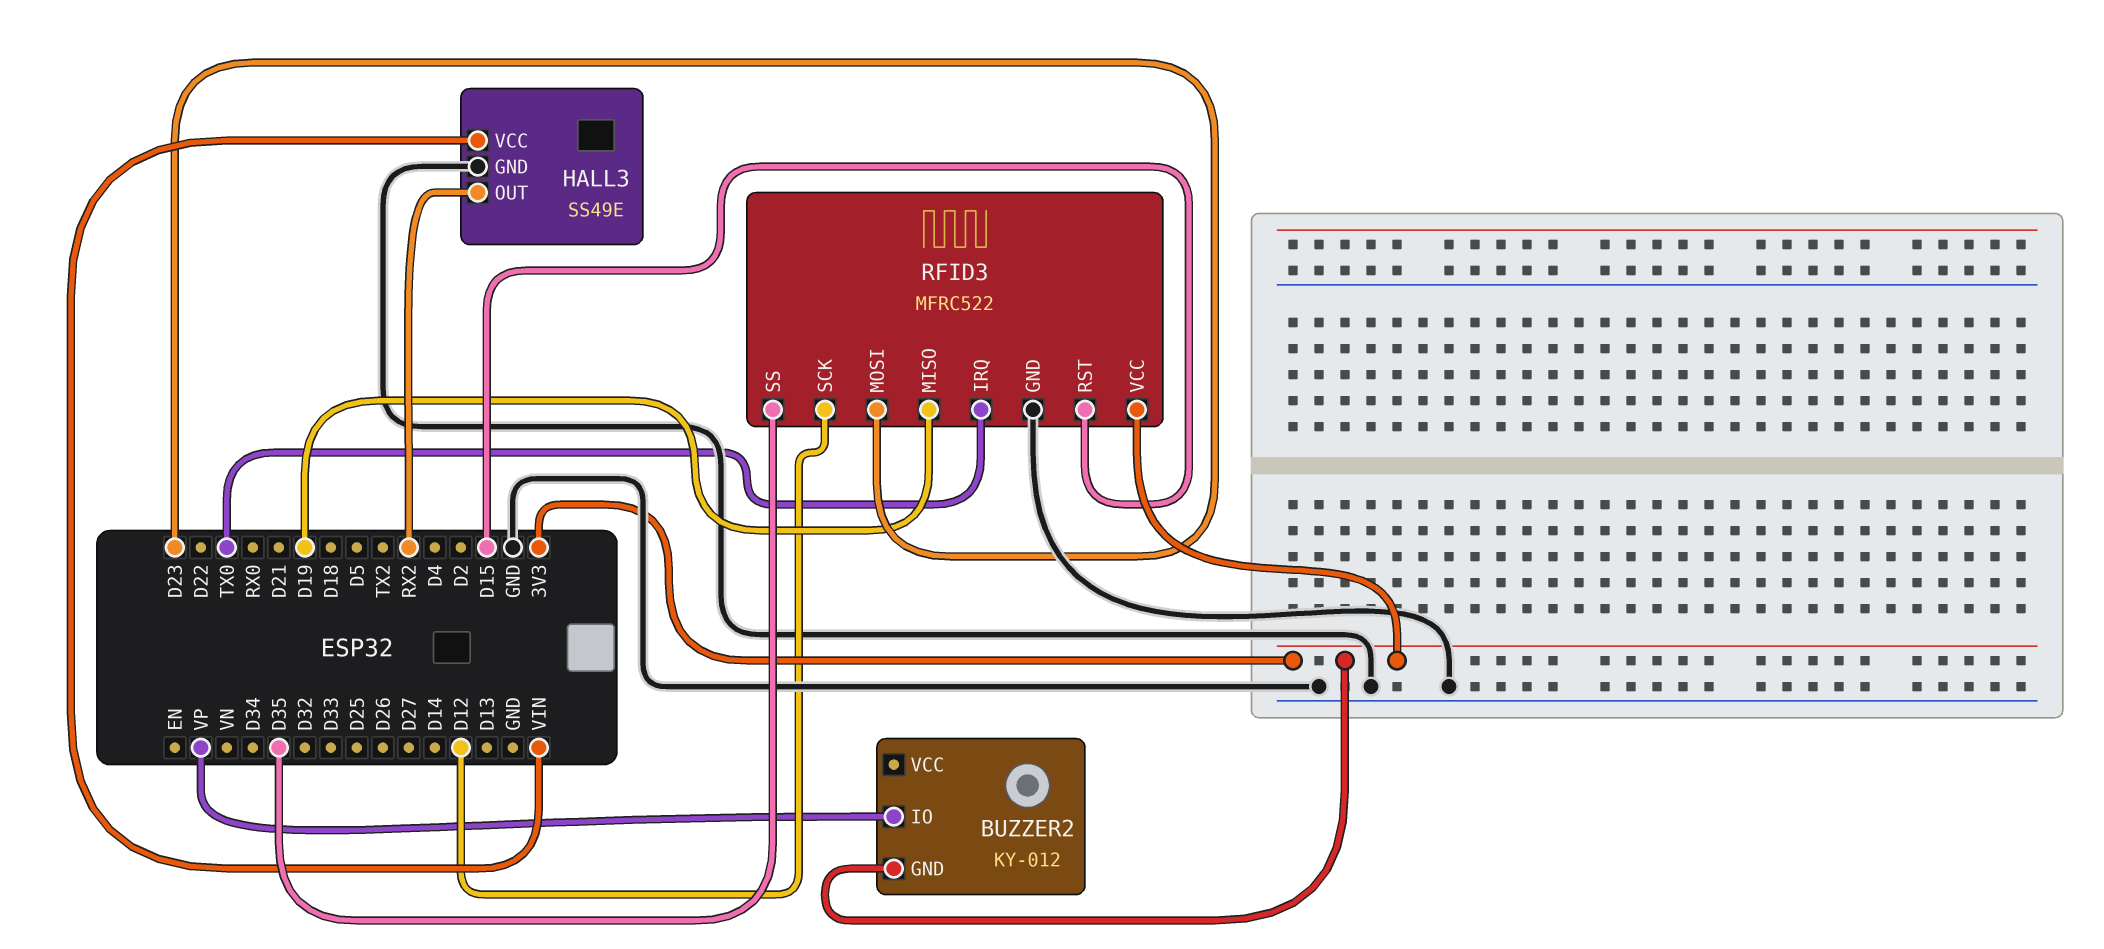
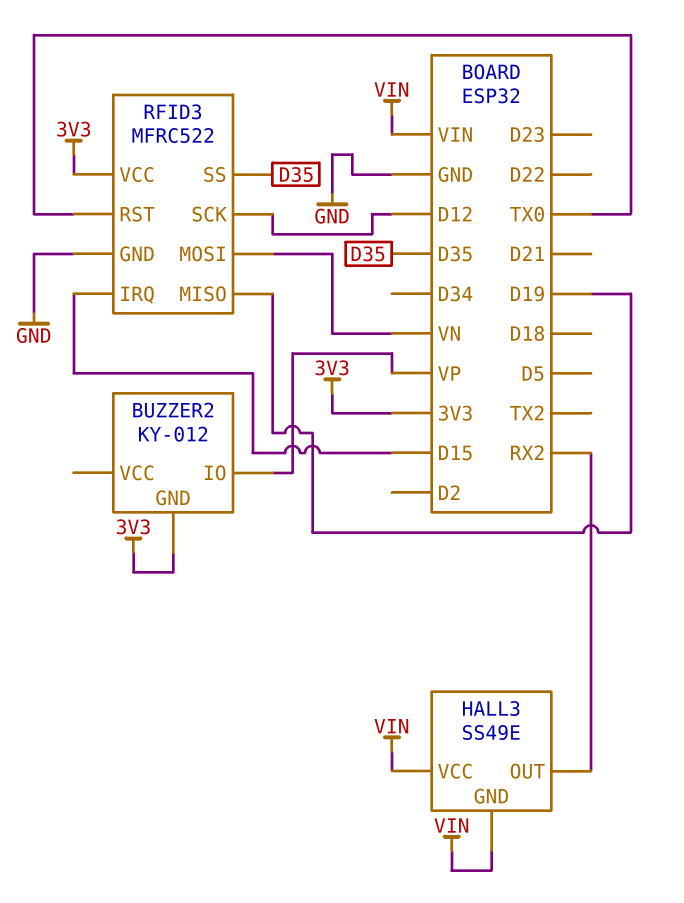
HALL3 pin GND: GND -> VIN
RFID3 pin IRQ: TX0 -> D15
RFID3 pin MOSI: D23 -> VN
RFID3 pin RST: D15 -> TX0

